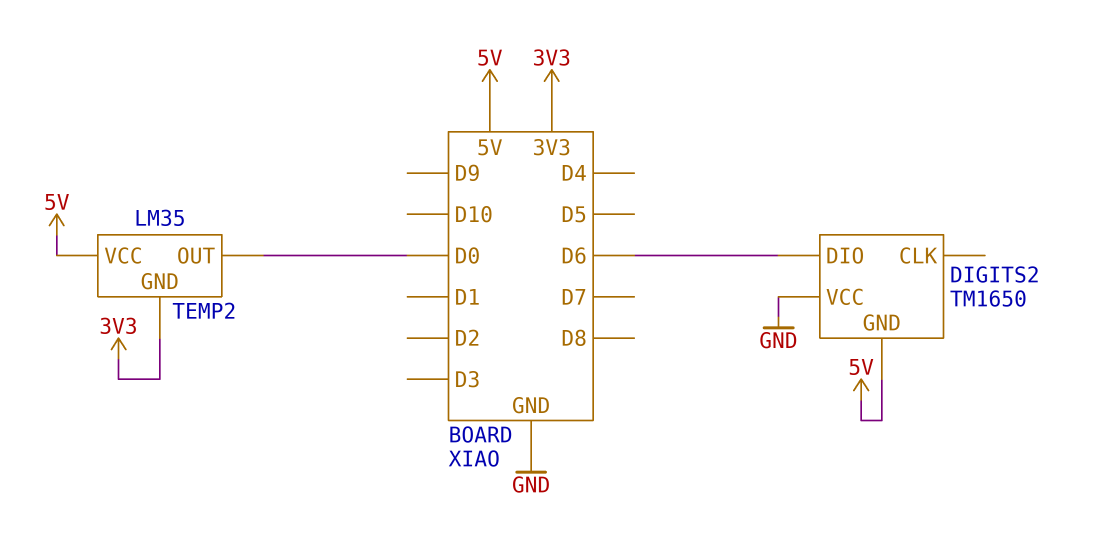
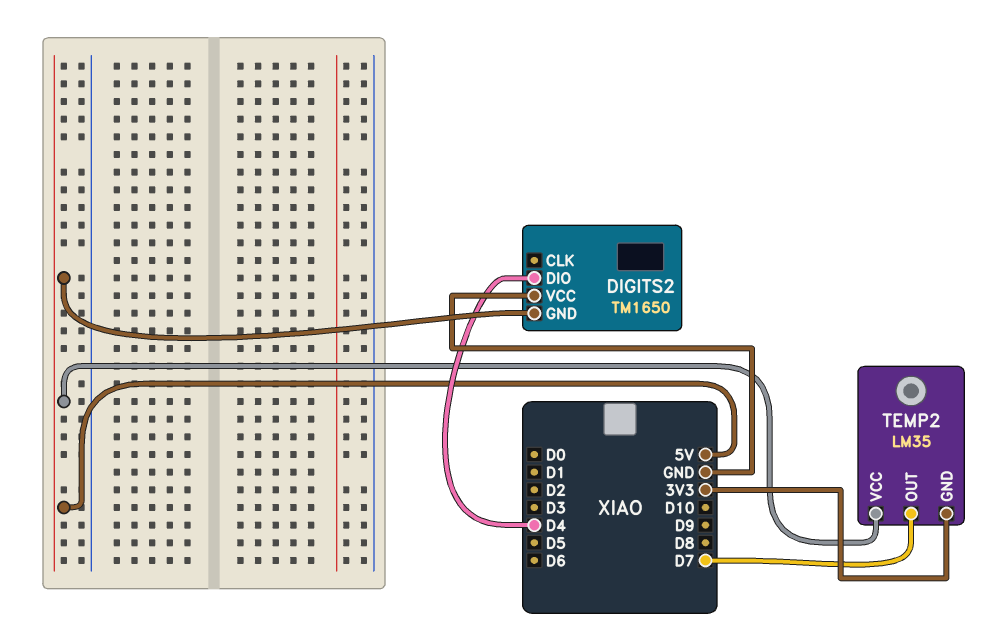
DIGITS2 pin DIO: D6 -> D4
TEMP2 pin OUT: D0 -> D7

